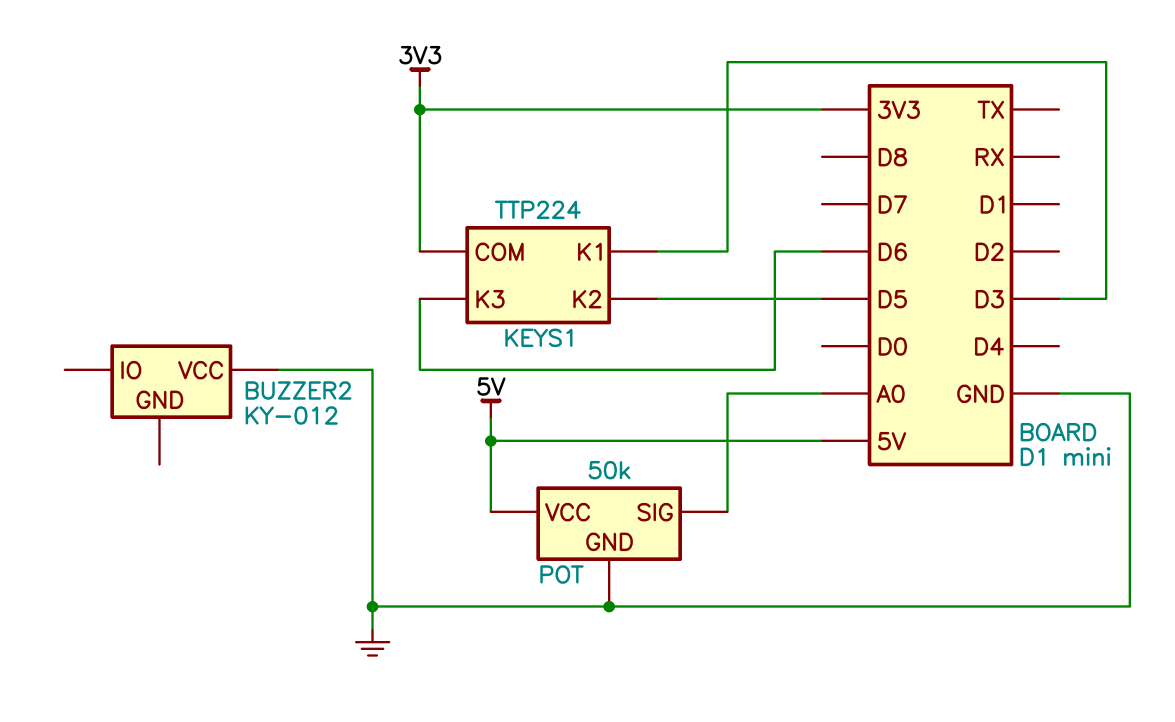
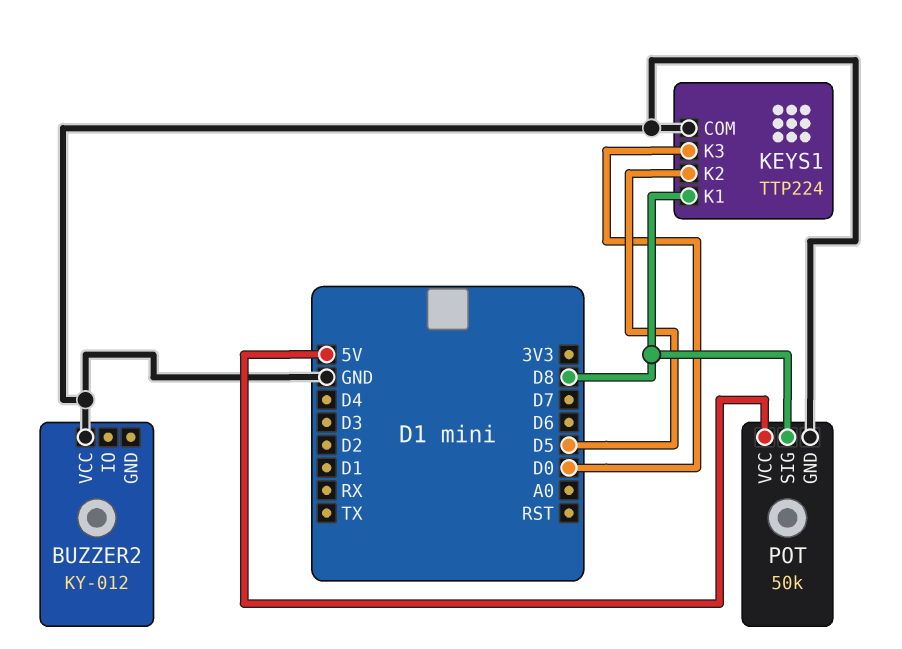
KEYS1 pin COM: 3V3 -> GND
KEYS1 pin K1: D3 -> D8
KEYS1 pin K3: D6 -> D0
POT pin SIG: A0 -> D8

